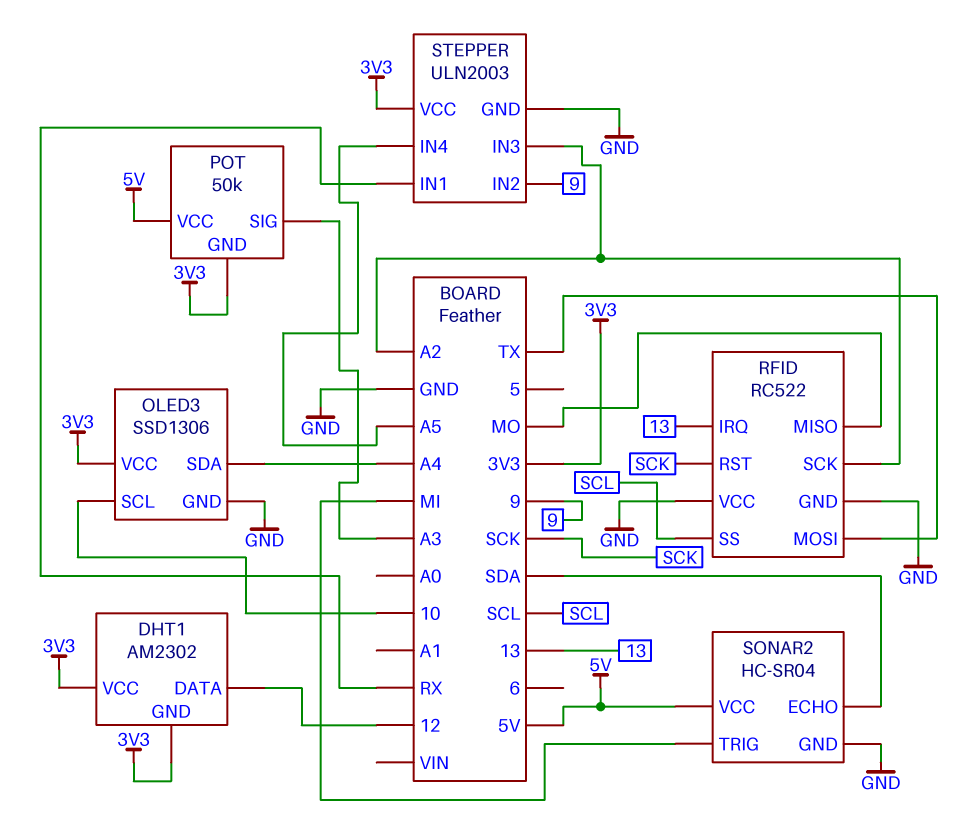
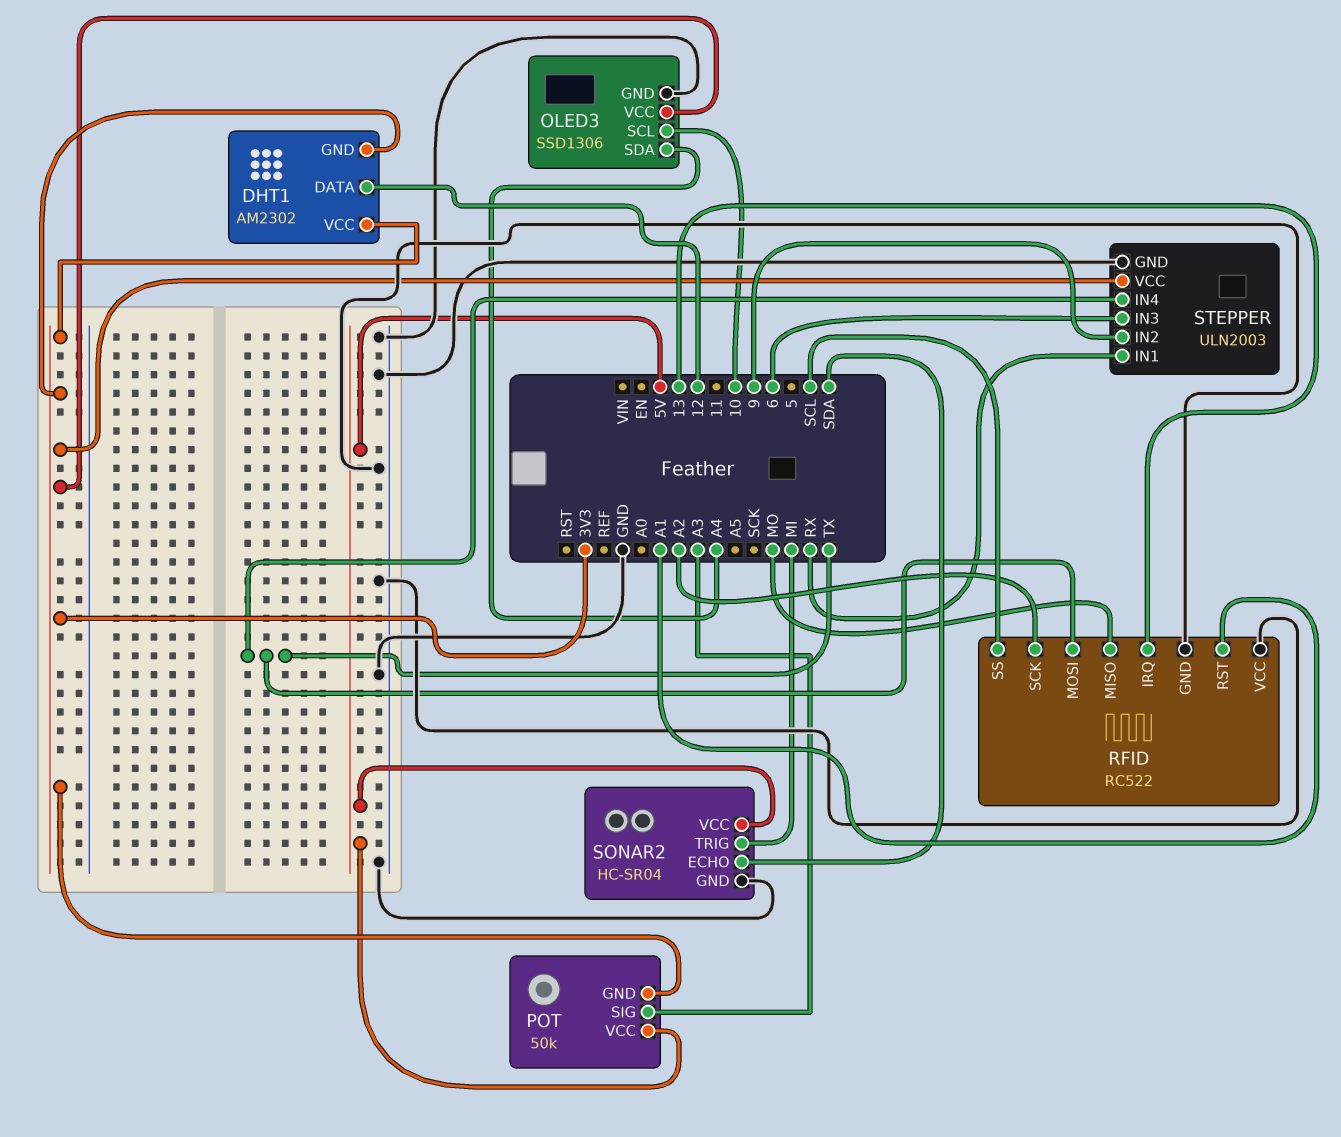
RFID pin RST: SCK -> A1
STEPPER pin IN3: A2 -> 6
STEPPER pin IN4: A5 -> TX

